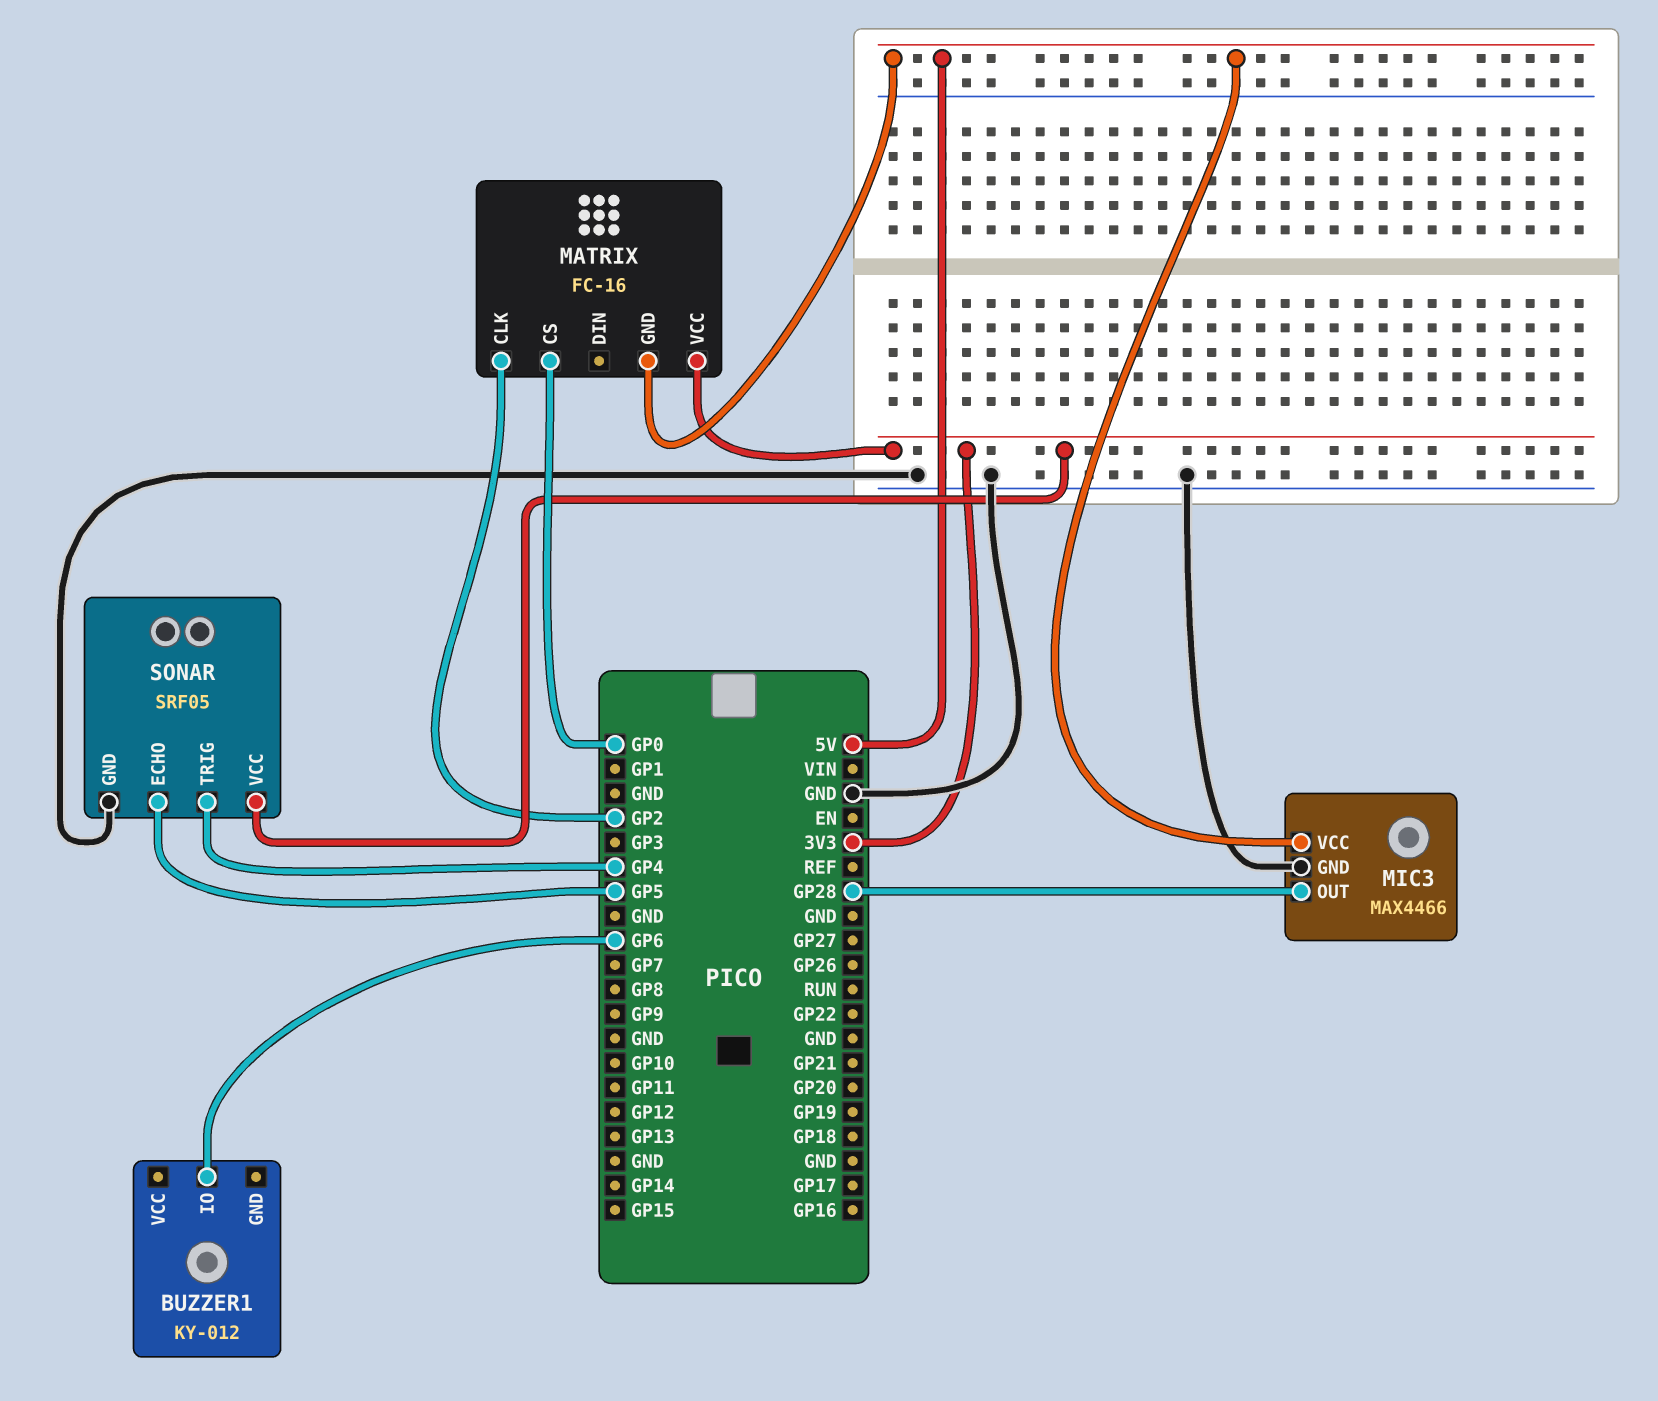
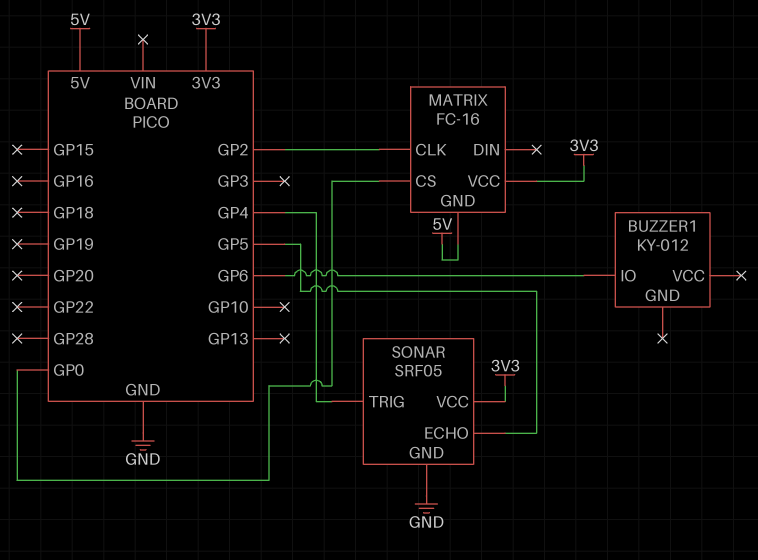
MIC3: MAX4466 -> none
MIC3 pin GND: GND -> none
MIC3 pin OUT: GP28 -> none
MIC3 pin VCC: 5V -> none

